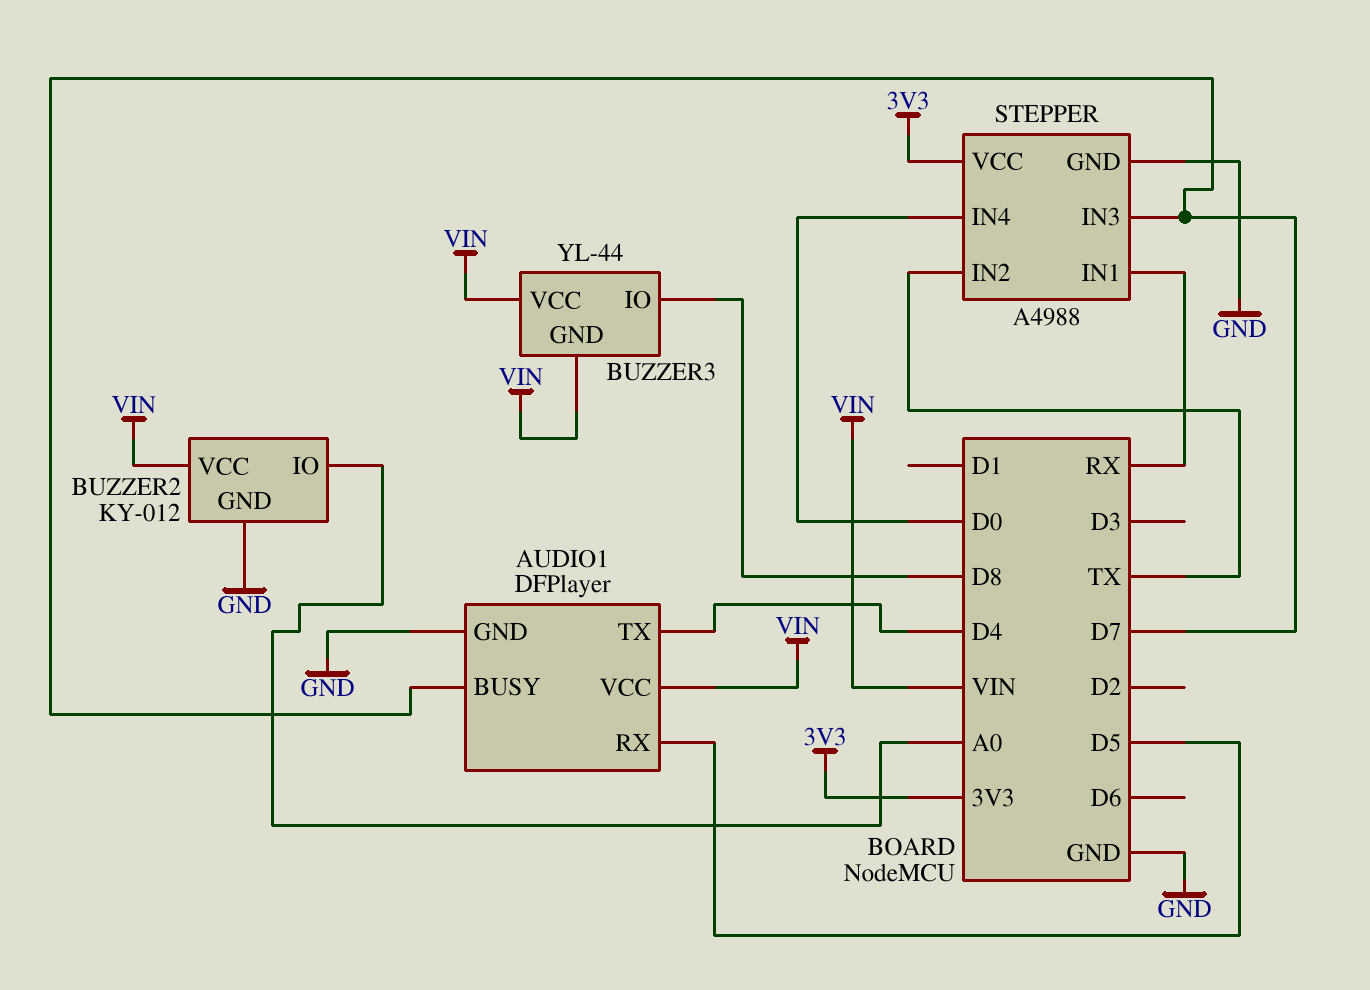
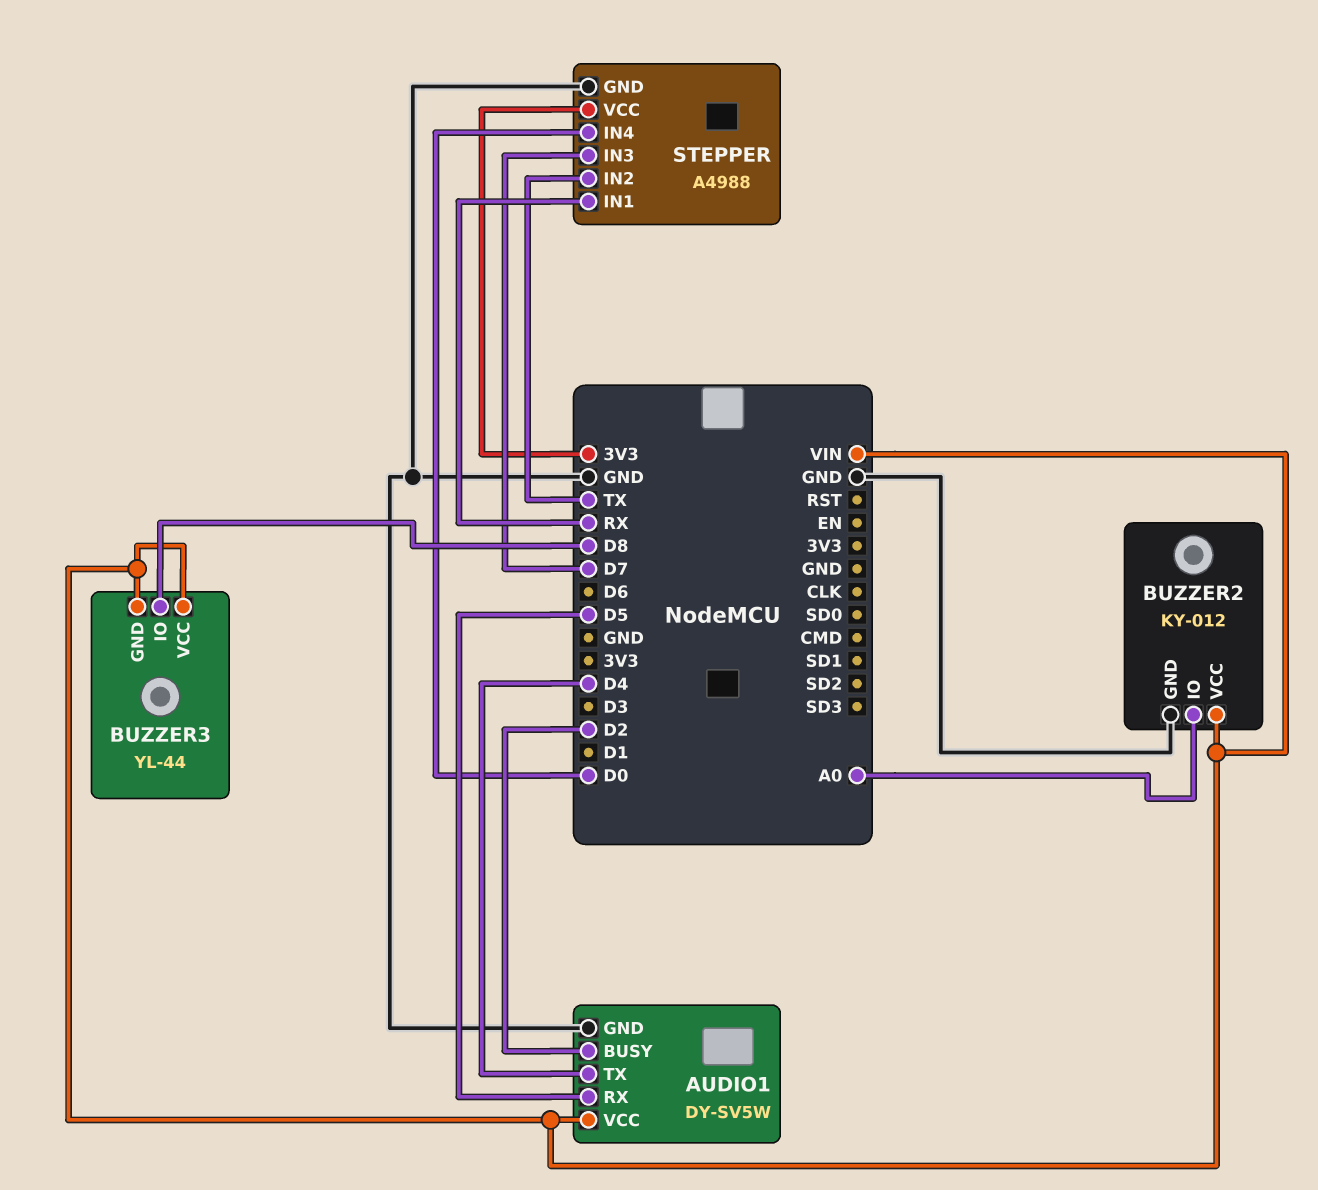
AUDIO1: DFPlayer -> DY-SV5W
AUDIO1 pin BUSY: D7 -> D2

